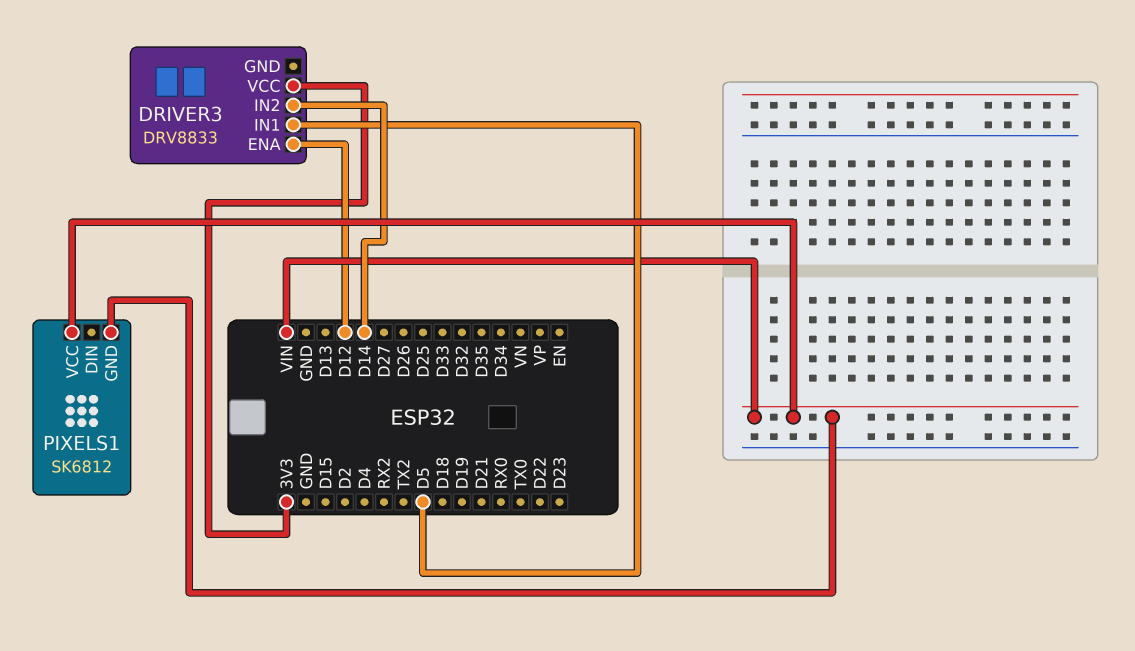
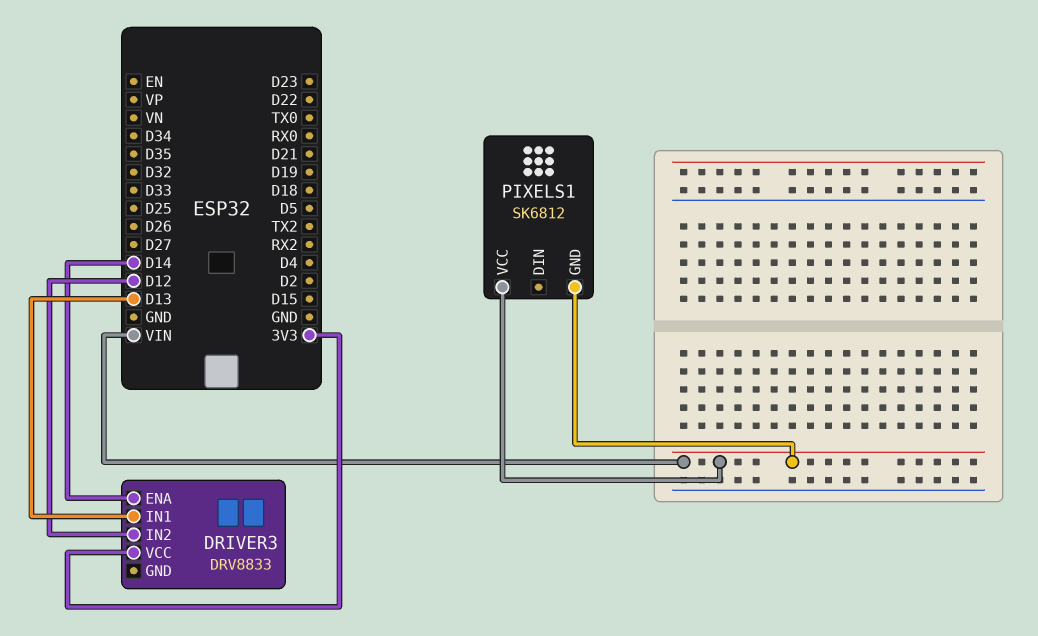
DRIVER3 pin ENA: D12 -> D14
DRIVER3 pin IN1: D5 -> D13
DRIVER3 pin IN2: D14 -> D12

